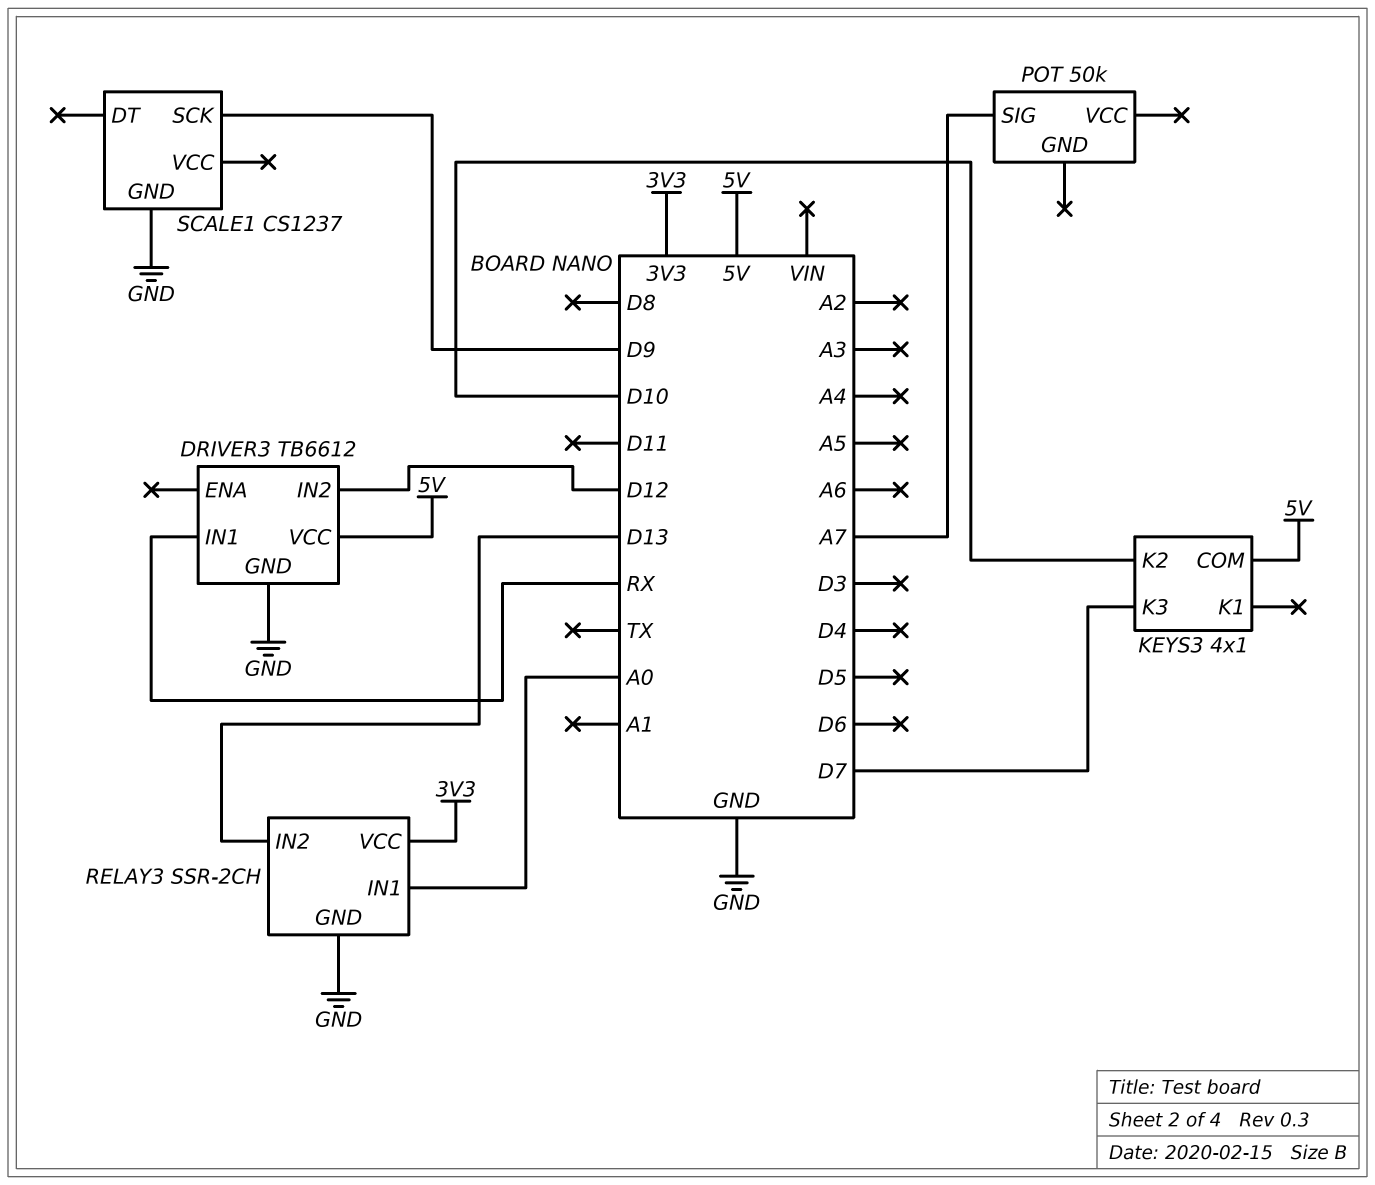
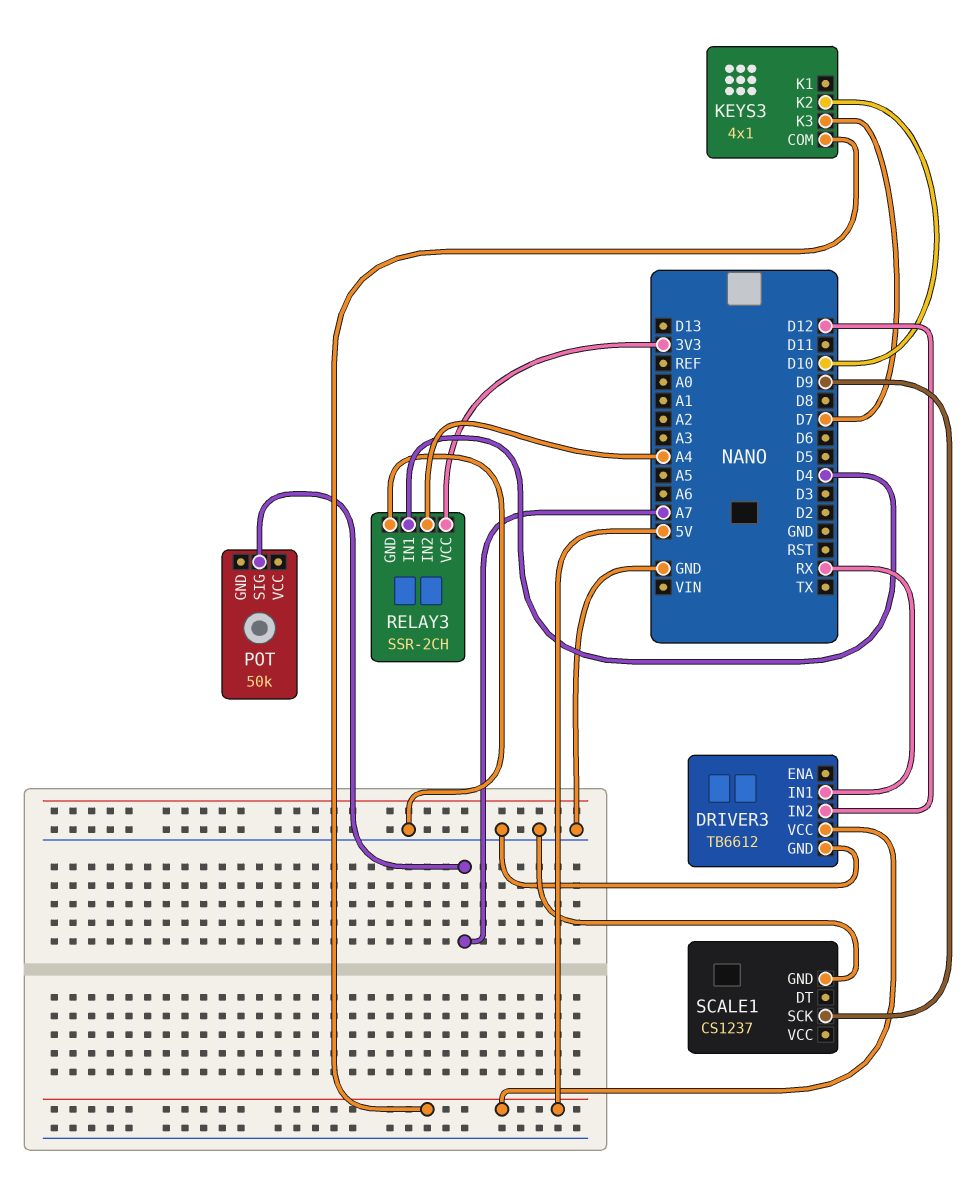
RELAY3 pin IN1: A0 -> D4
RELAY3 pin IN2: D13 -> A4

